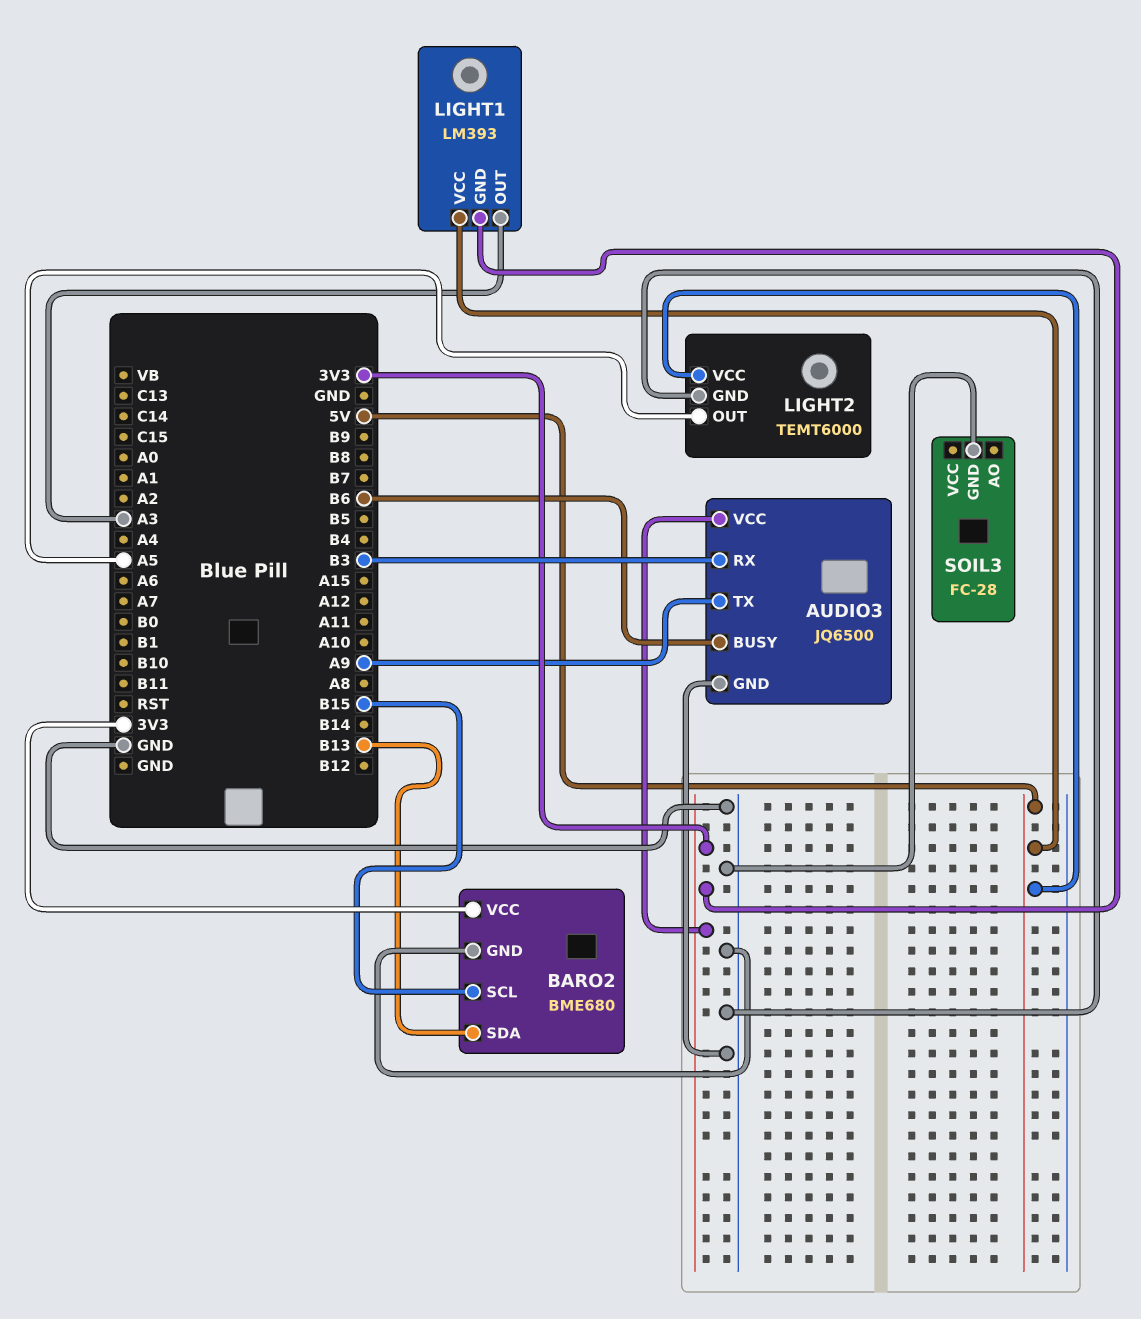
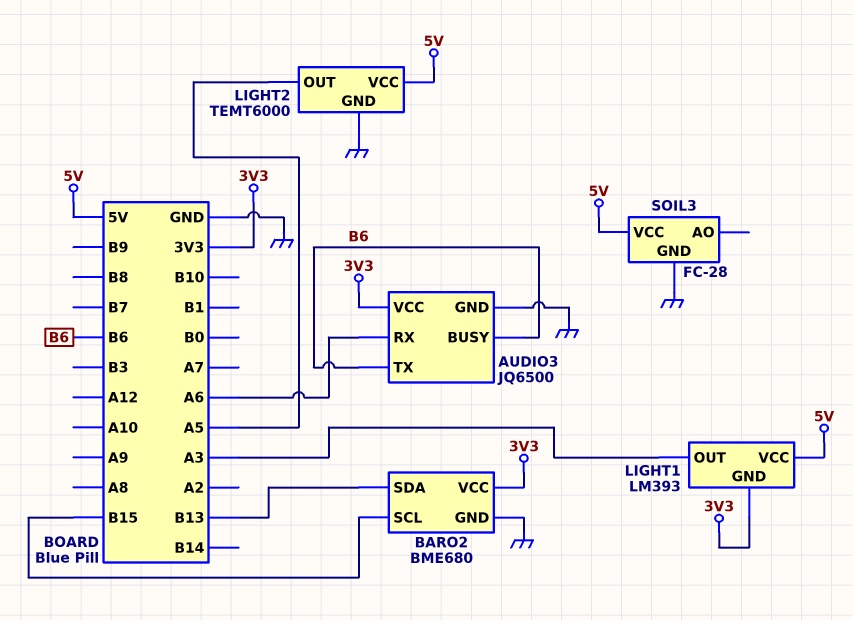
AUDIO3 pin RX: B3 -> A6
AUDIO3 pin TX: A9 -> B6
SOIL3 pin VCC: none -> 5V

